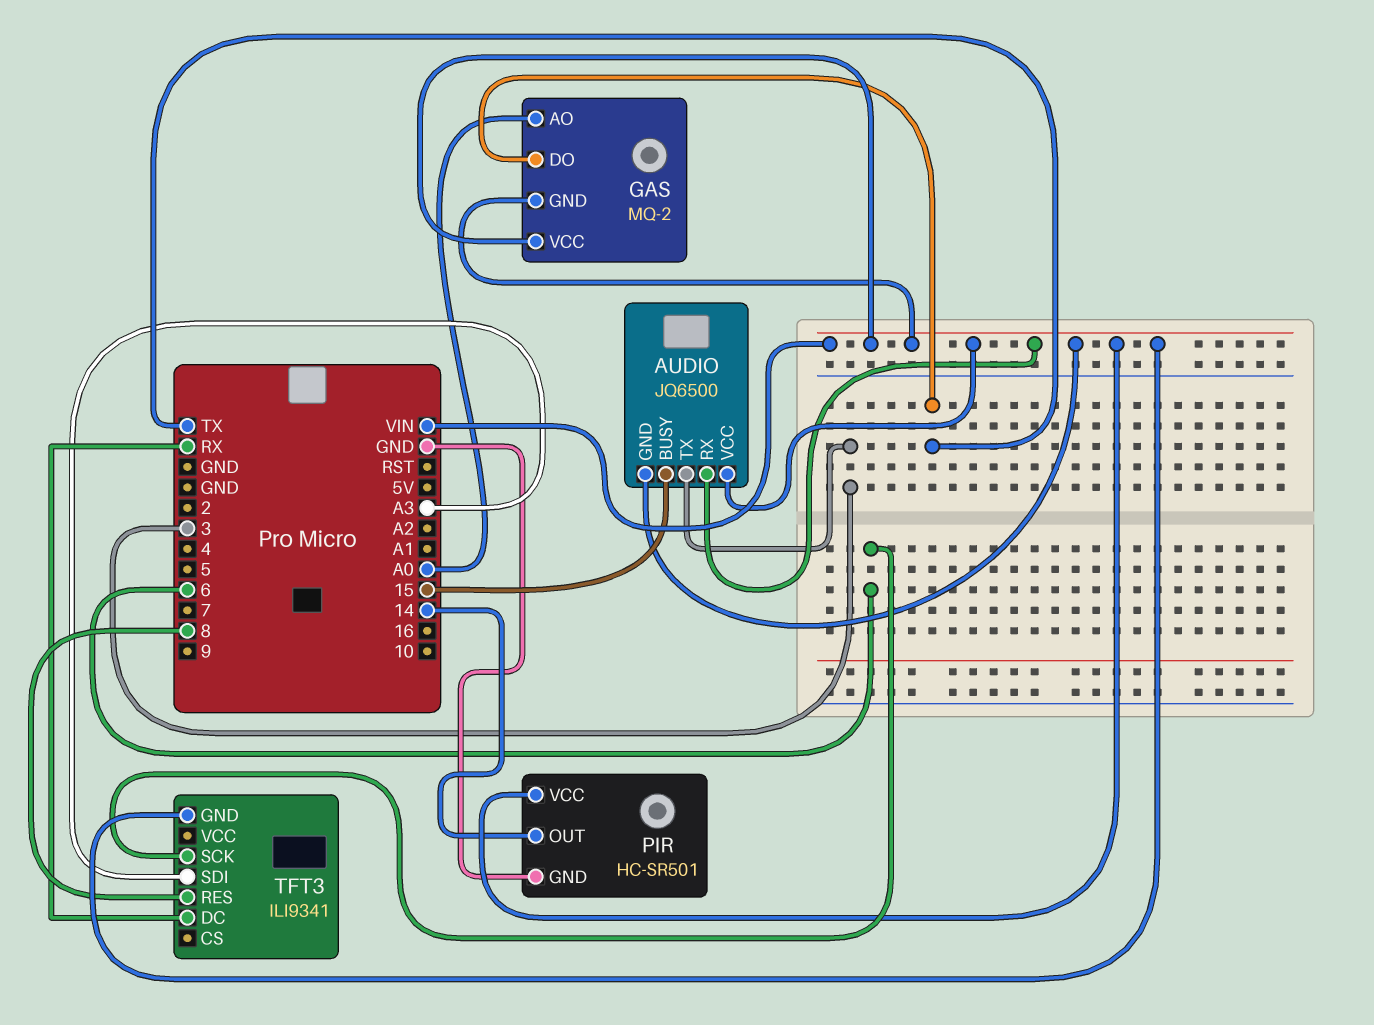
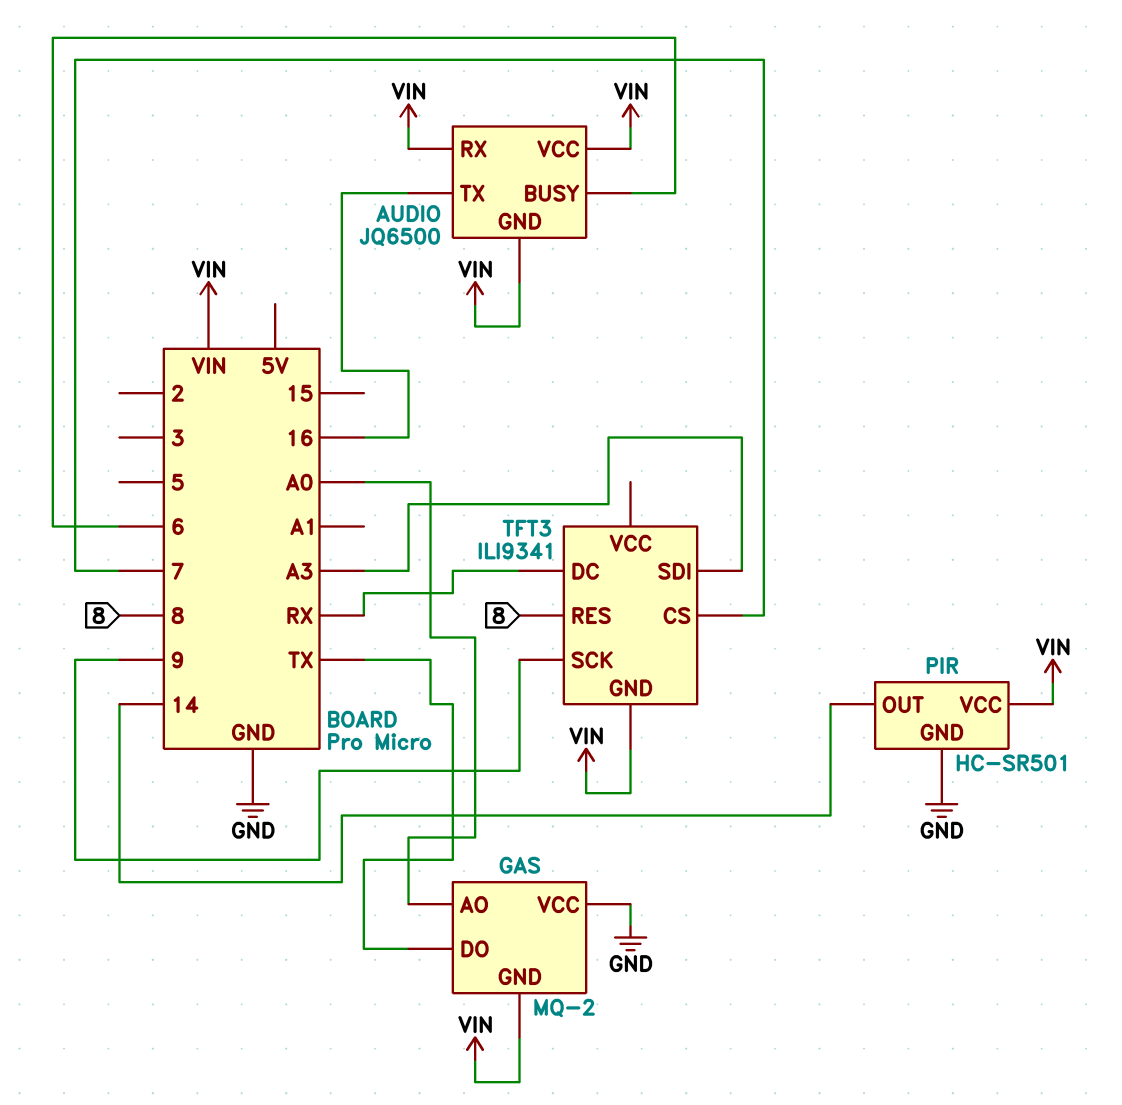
AUDIO pin BUSY: 15 -> 6
AUDIO pin TX: 3 -> 16
GAS pin VCC: VIN -> GND
TFT3 pin CS: none -> 7
TFT3 pin SCK: 6 -> 9

